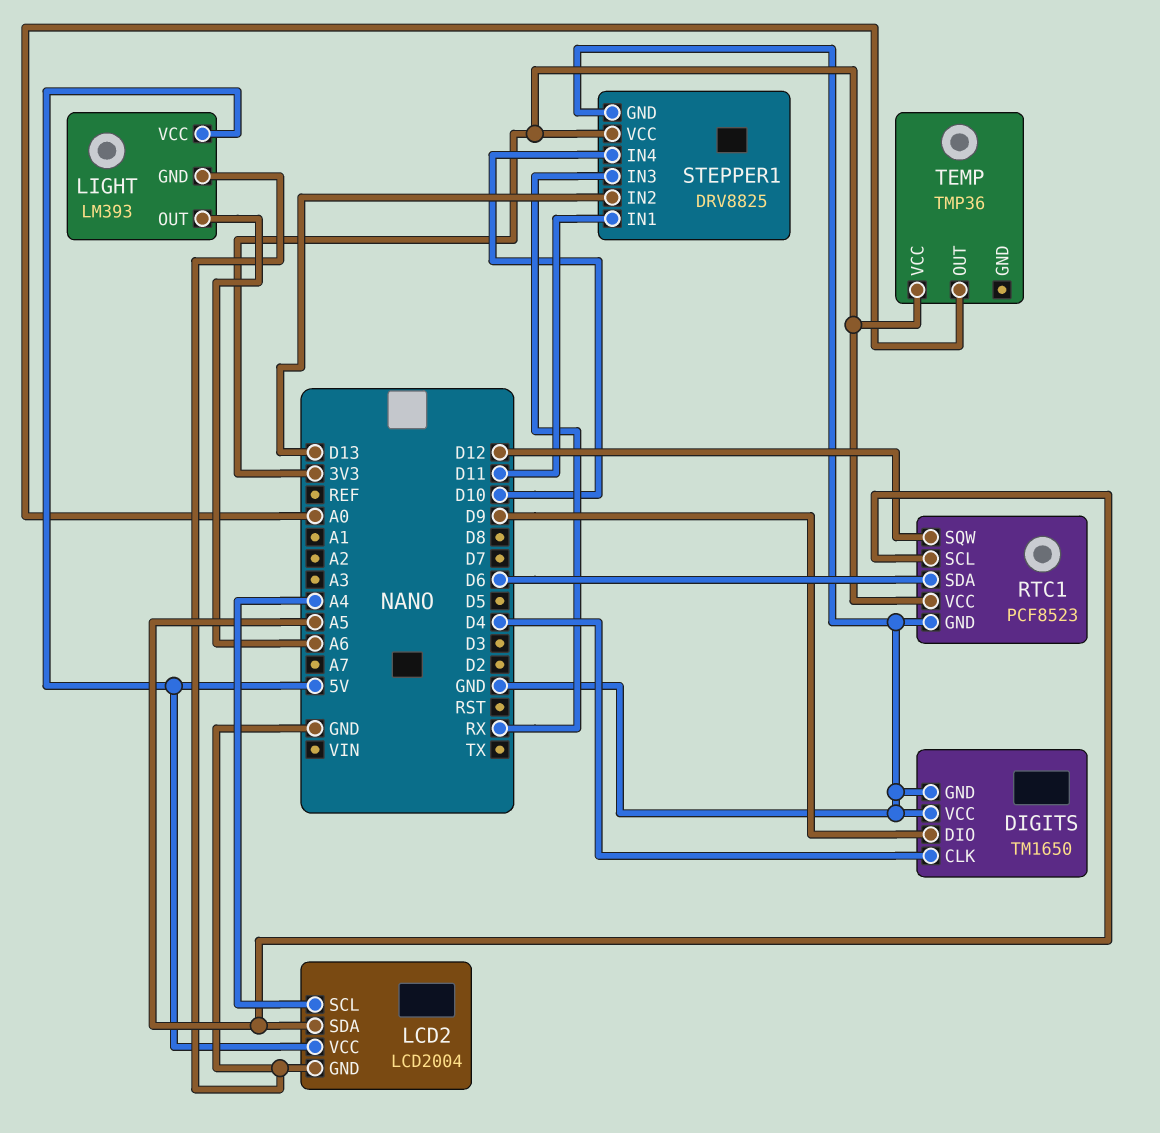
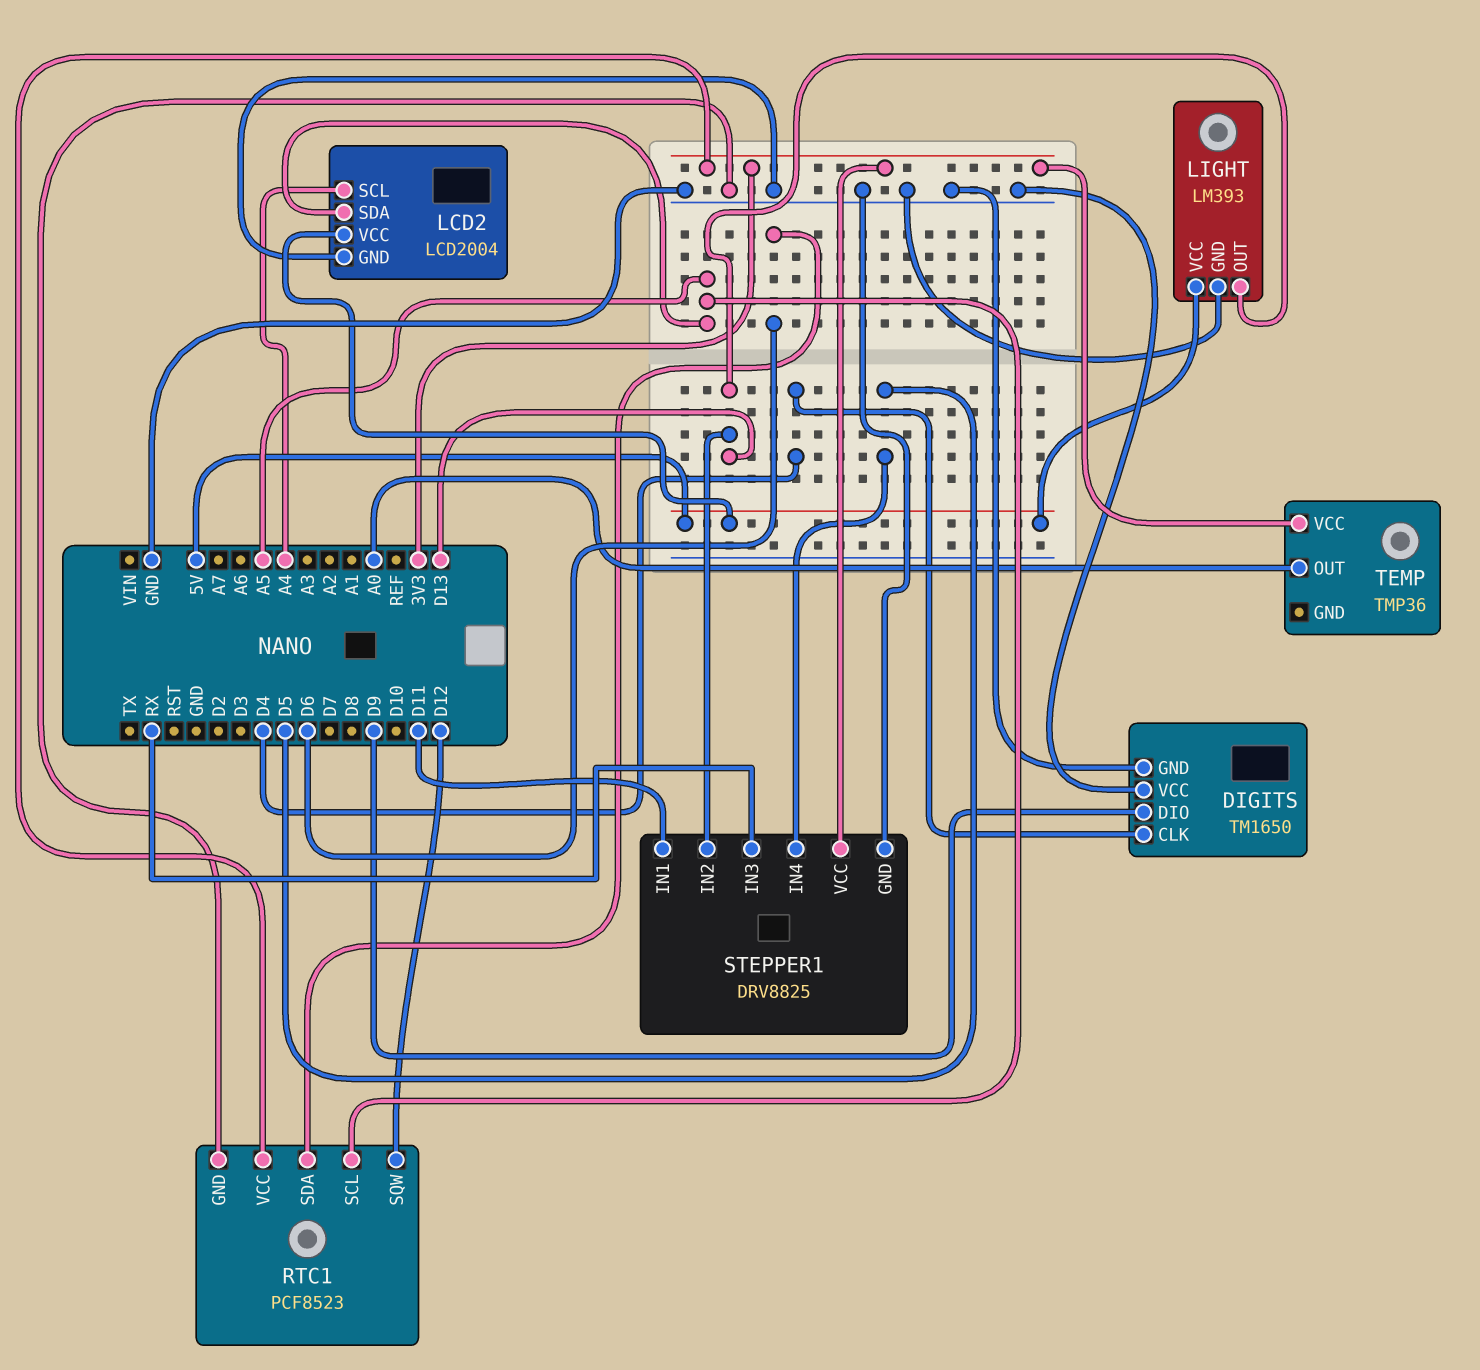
LIGHT pin OUT: A6 -> D13
STEPPER1 pin IN4: D10 -> D5

